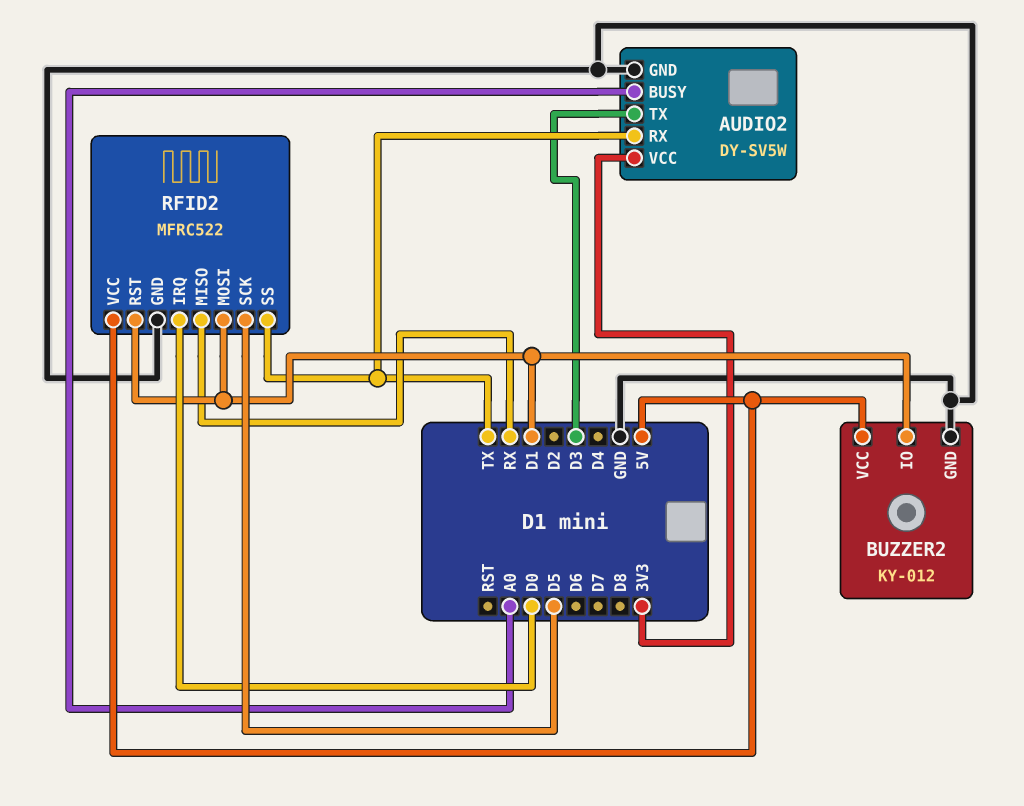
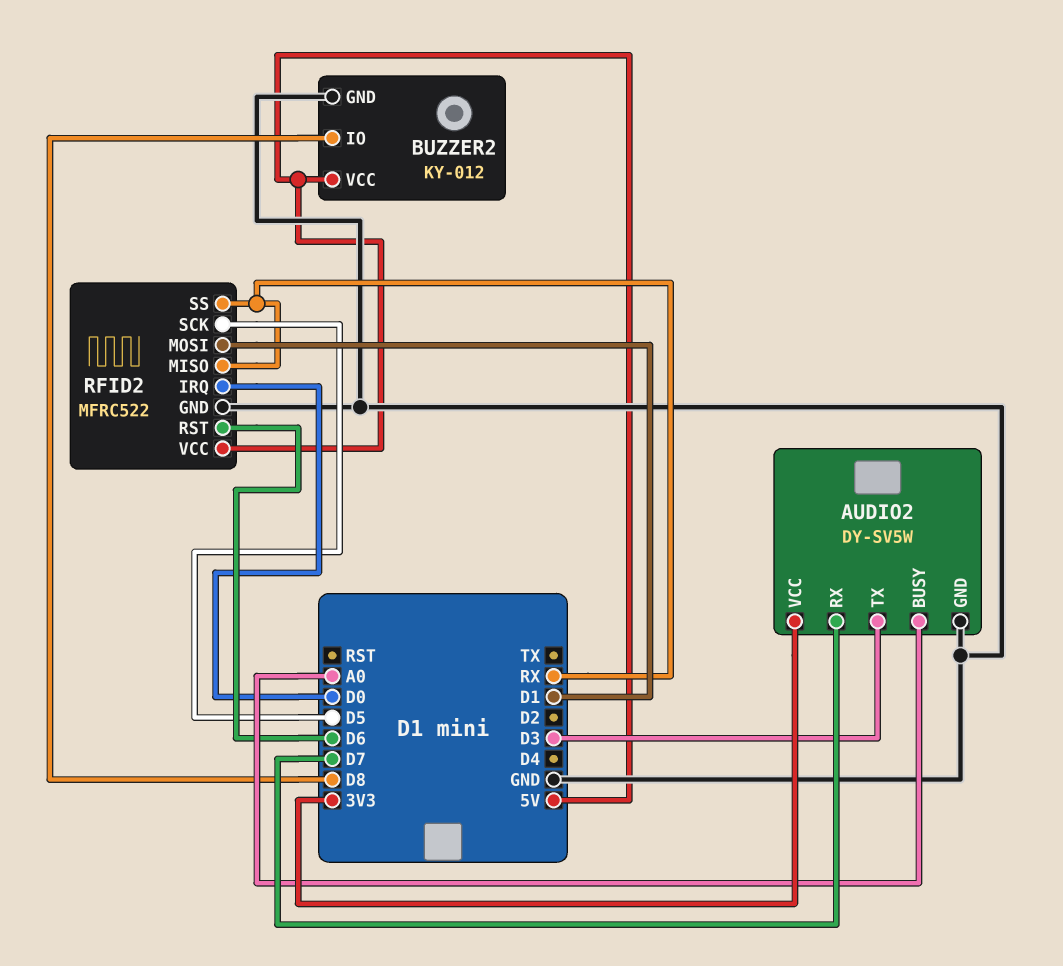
AUDIO2 pin RX: TX -> D7
BUZZER2 pin IO: D1 -> D8
RFID2 pin RST: D1 -> D6
RFID2 pin SS: TX -> RX

